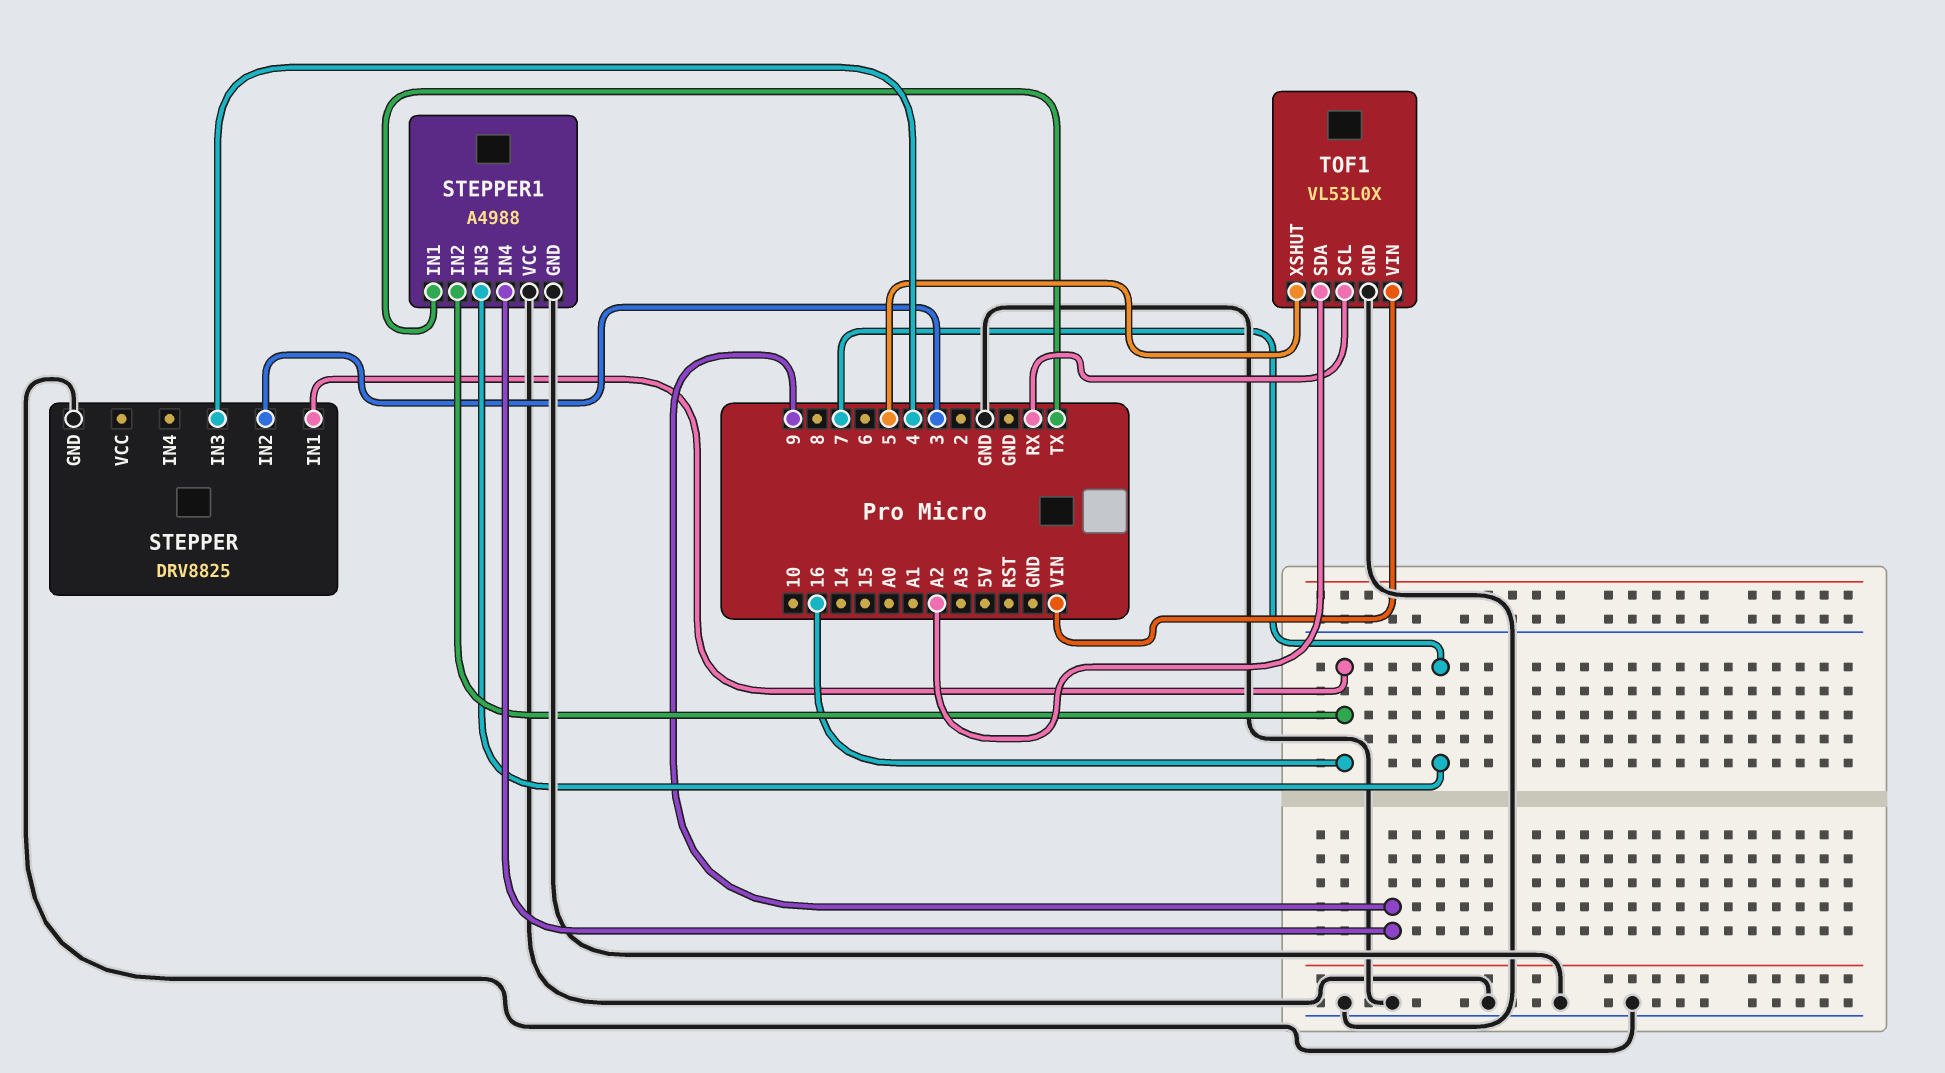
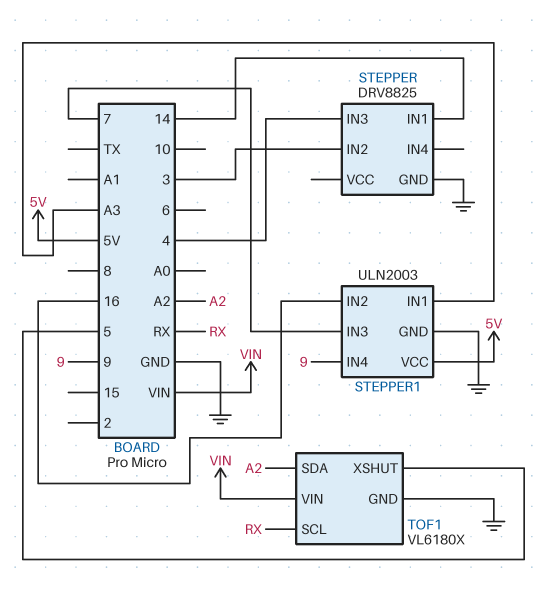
STEPPER pin IN1: 16 -> 14
STEPPER1: A4988 -> ULN2003
STEPPER1 pin IN1: TX -> A3
STEPPER1 pin VCC: GND -> 5V
TOF1: VL53L0X -> VL6180X

